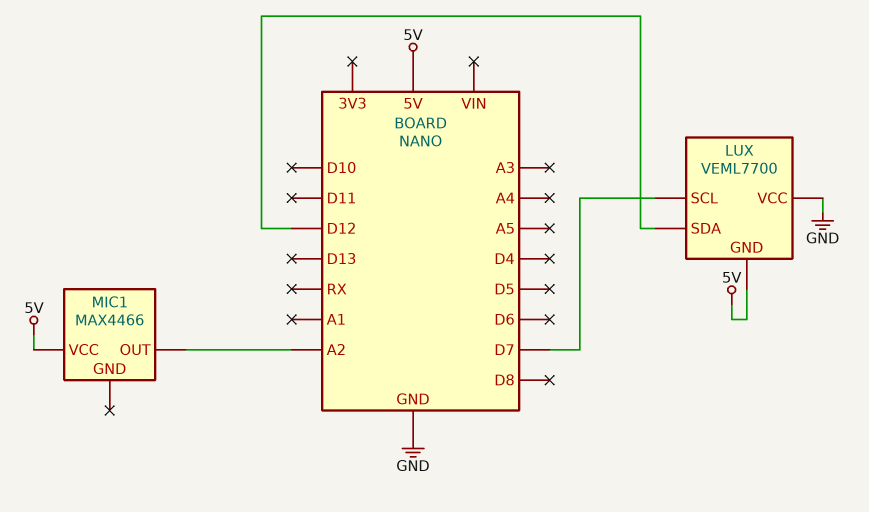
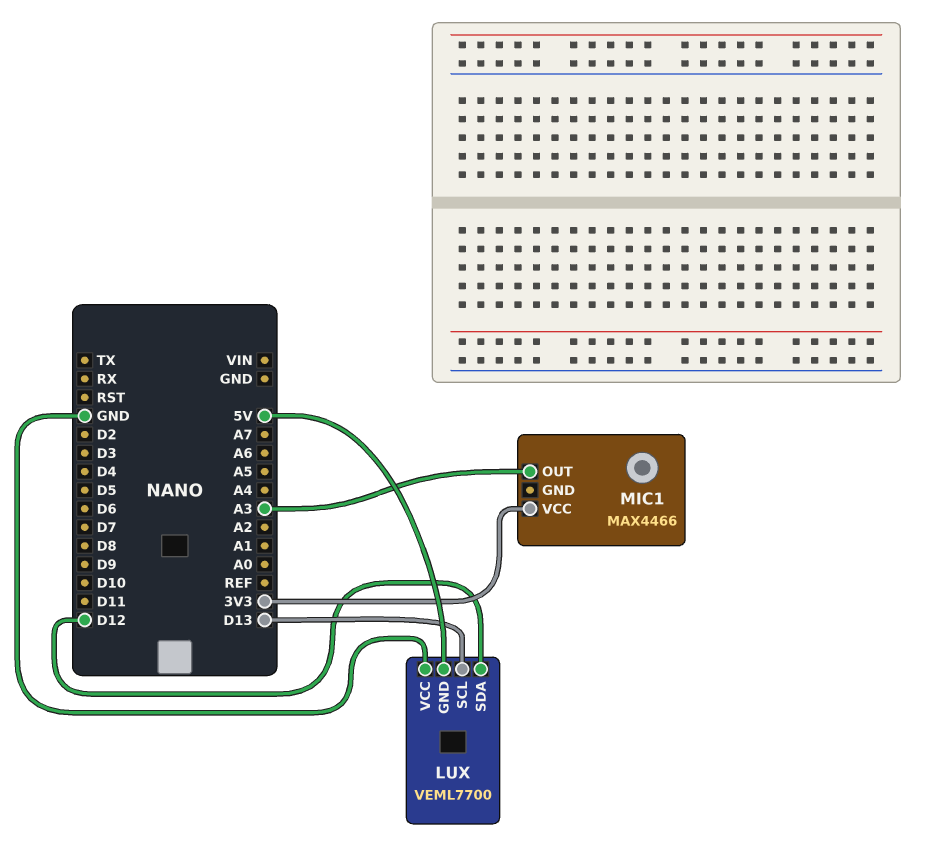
LUX pin SCL: D7 -> D13
MIC1 pin OUT: A2 -> A3
MIC1 pin VCC: 5V -> 3V3

